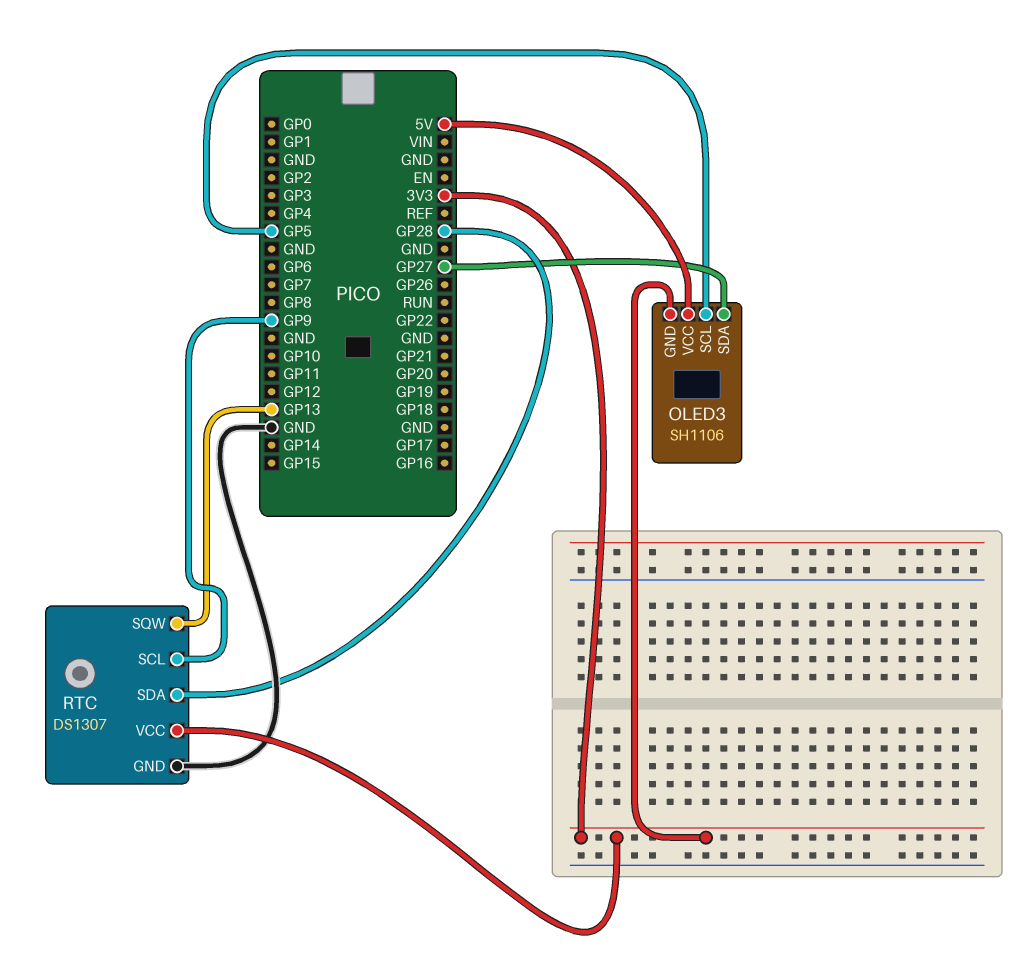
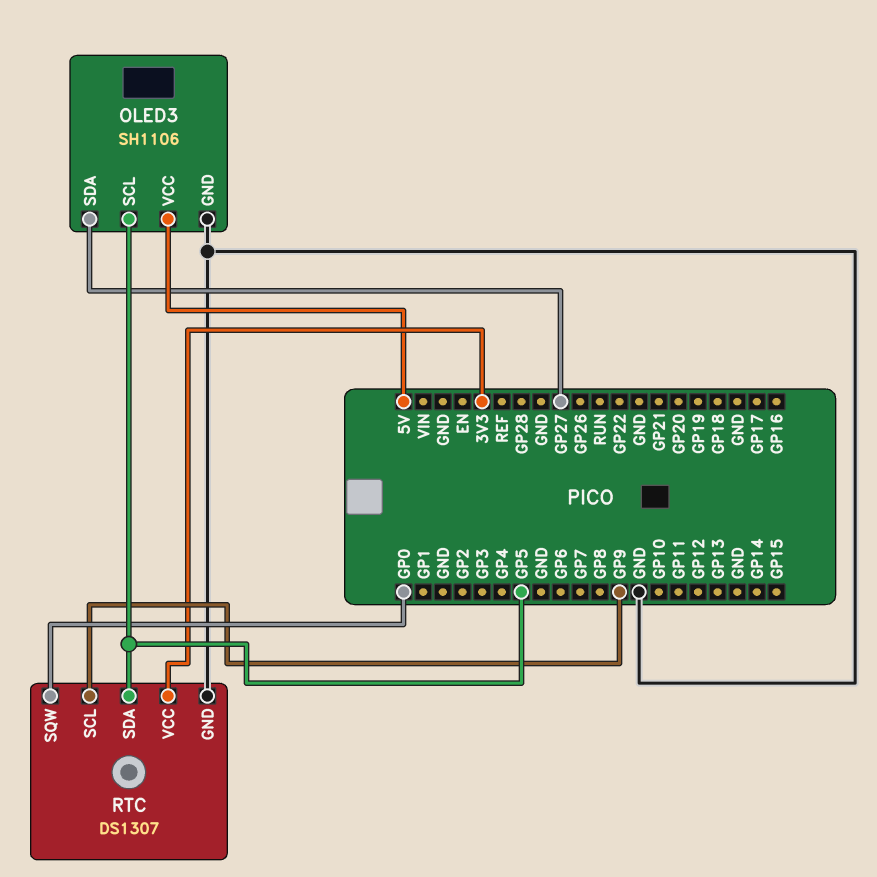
OLED3 pin GND: 3V3 -> GND
RTC pin SDA: GP28 -> GP5
RTC pin SQW: GP13 -> GP0

